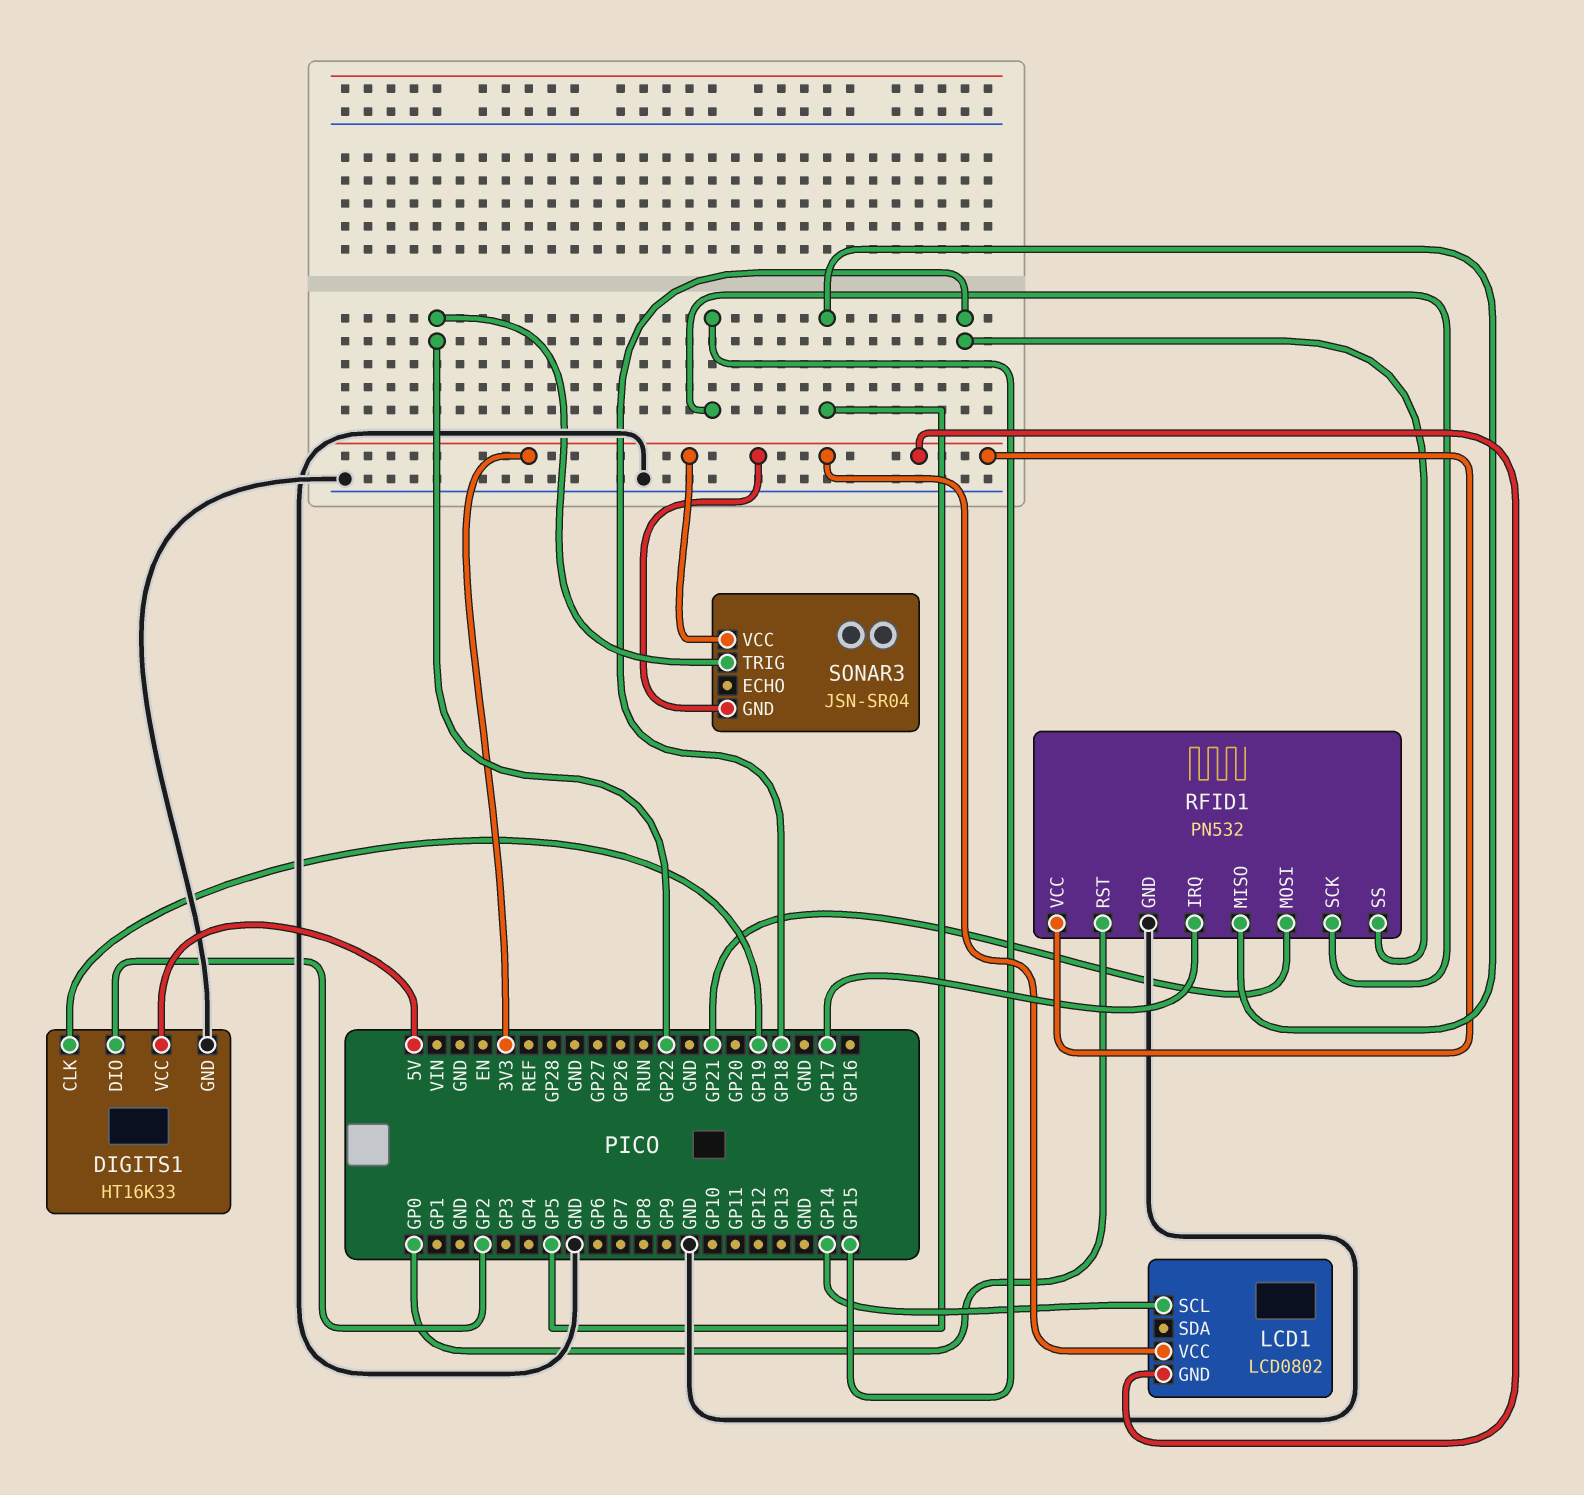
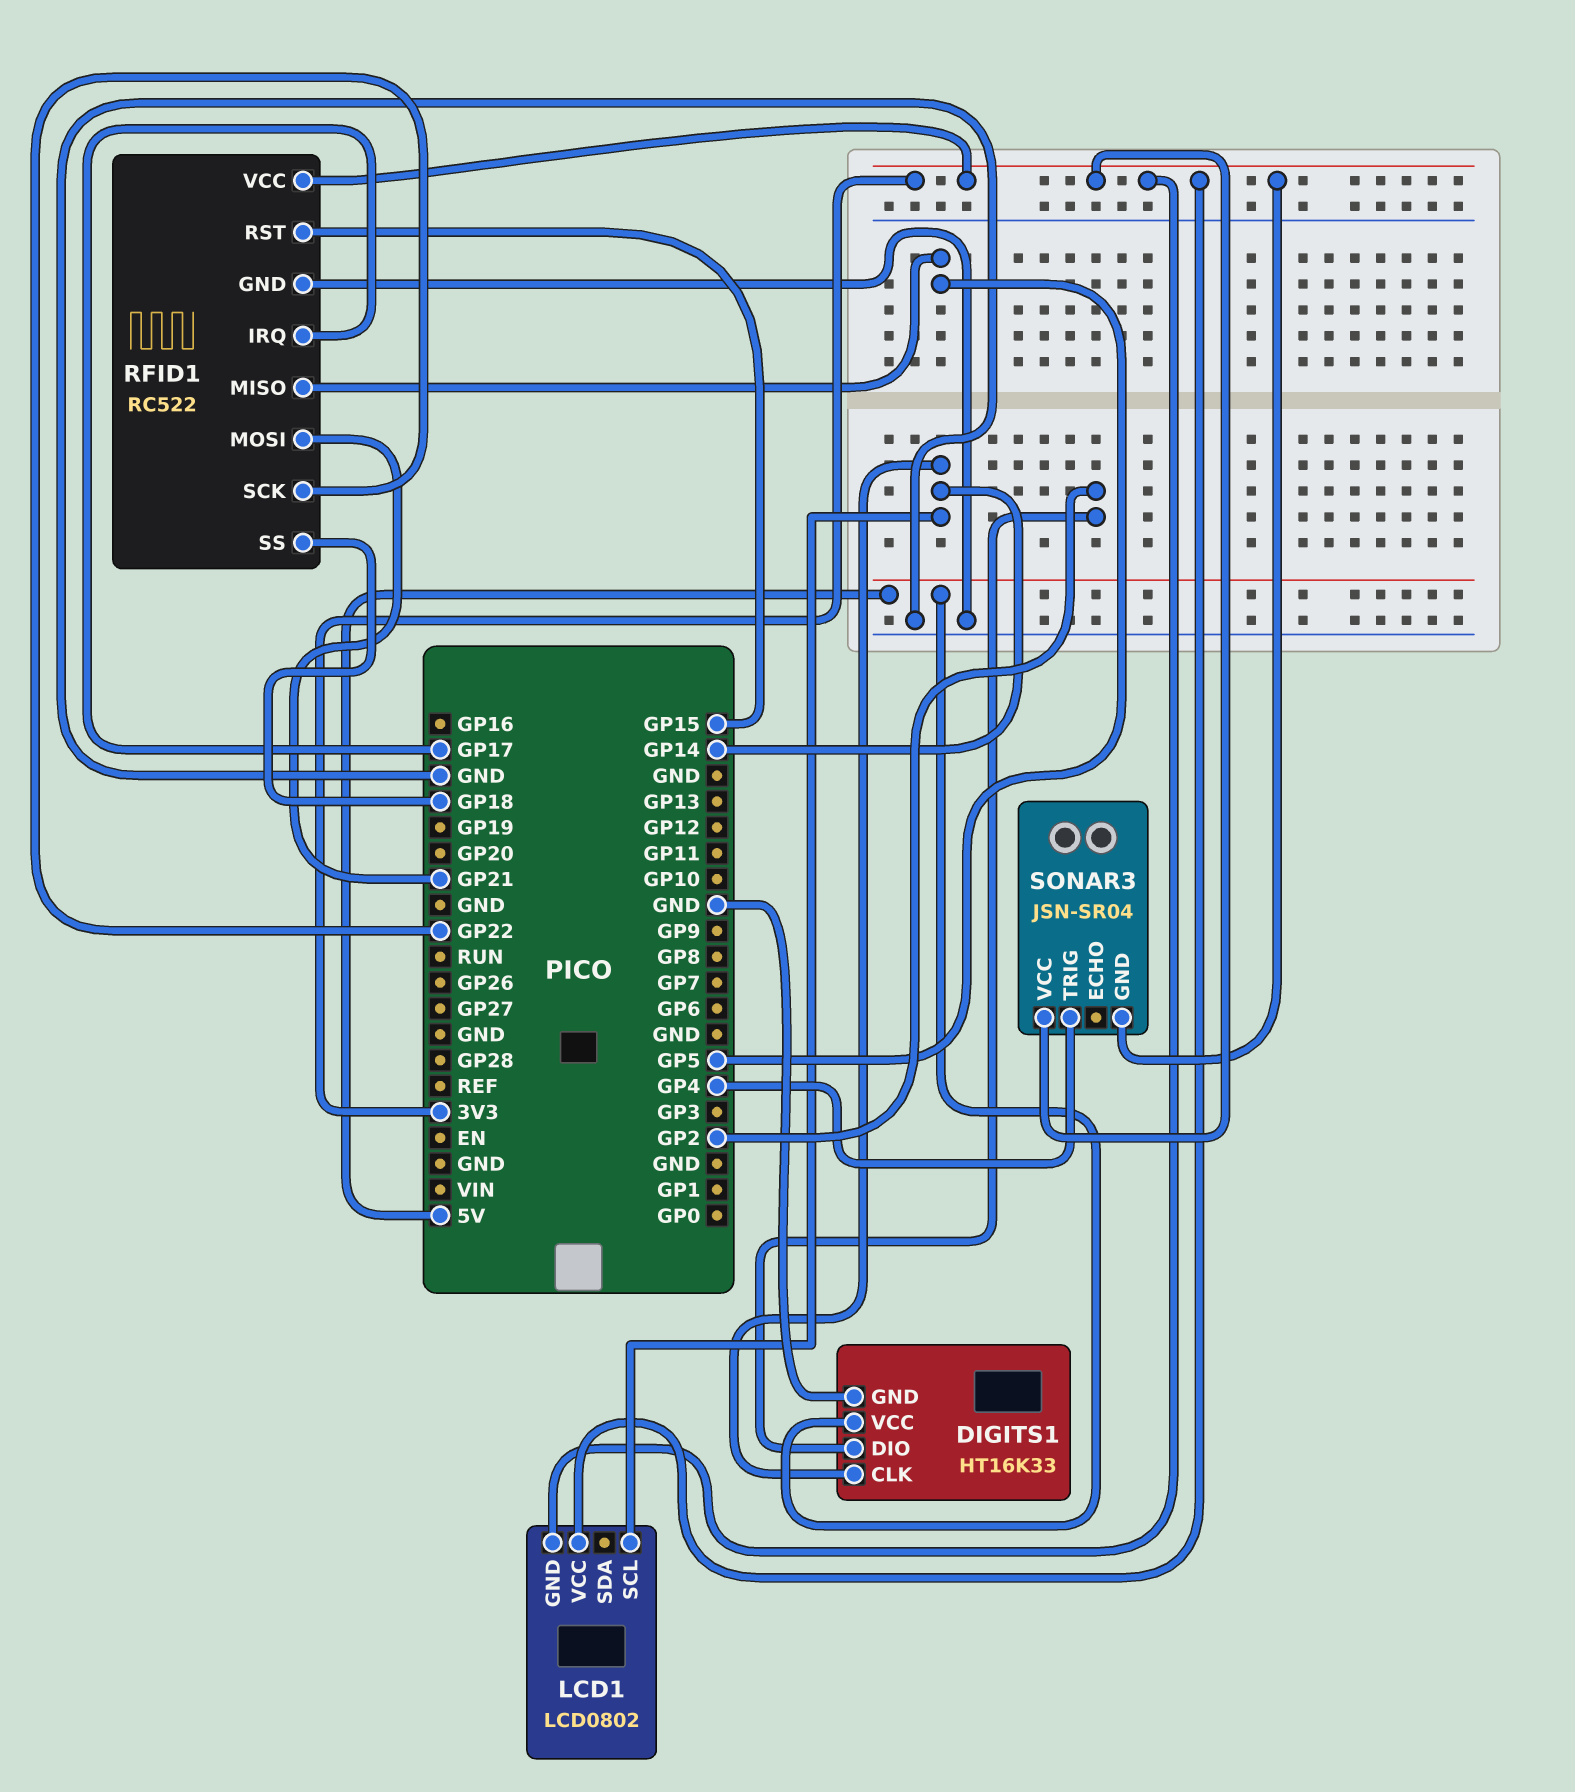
DIGITS1 pin CLK: GP19 -> GP14
RFID1: PN532 -> RC522
RFID1 pin RST: GP0 -> GP15
RFID1 pin SCK: GP15 -> GP22
SONAR3 pin TRIG: GP22 -> GP4

